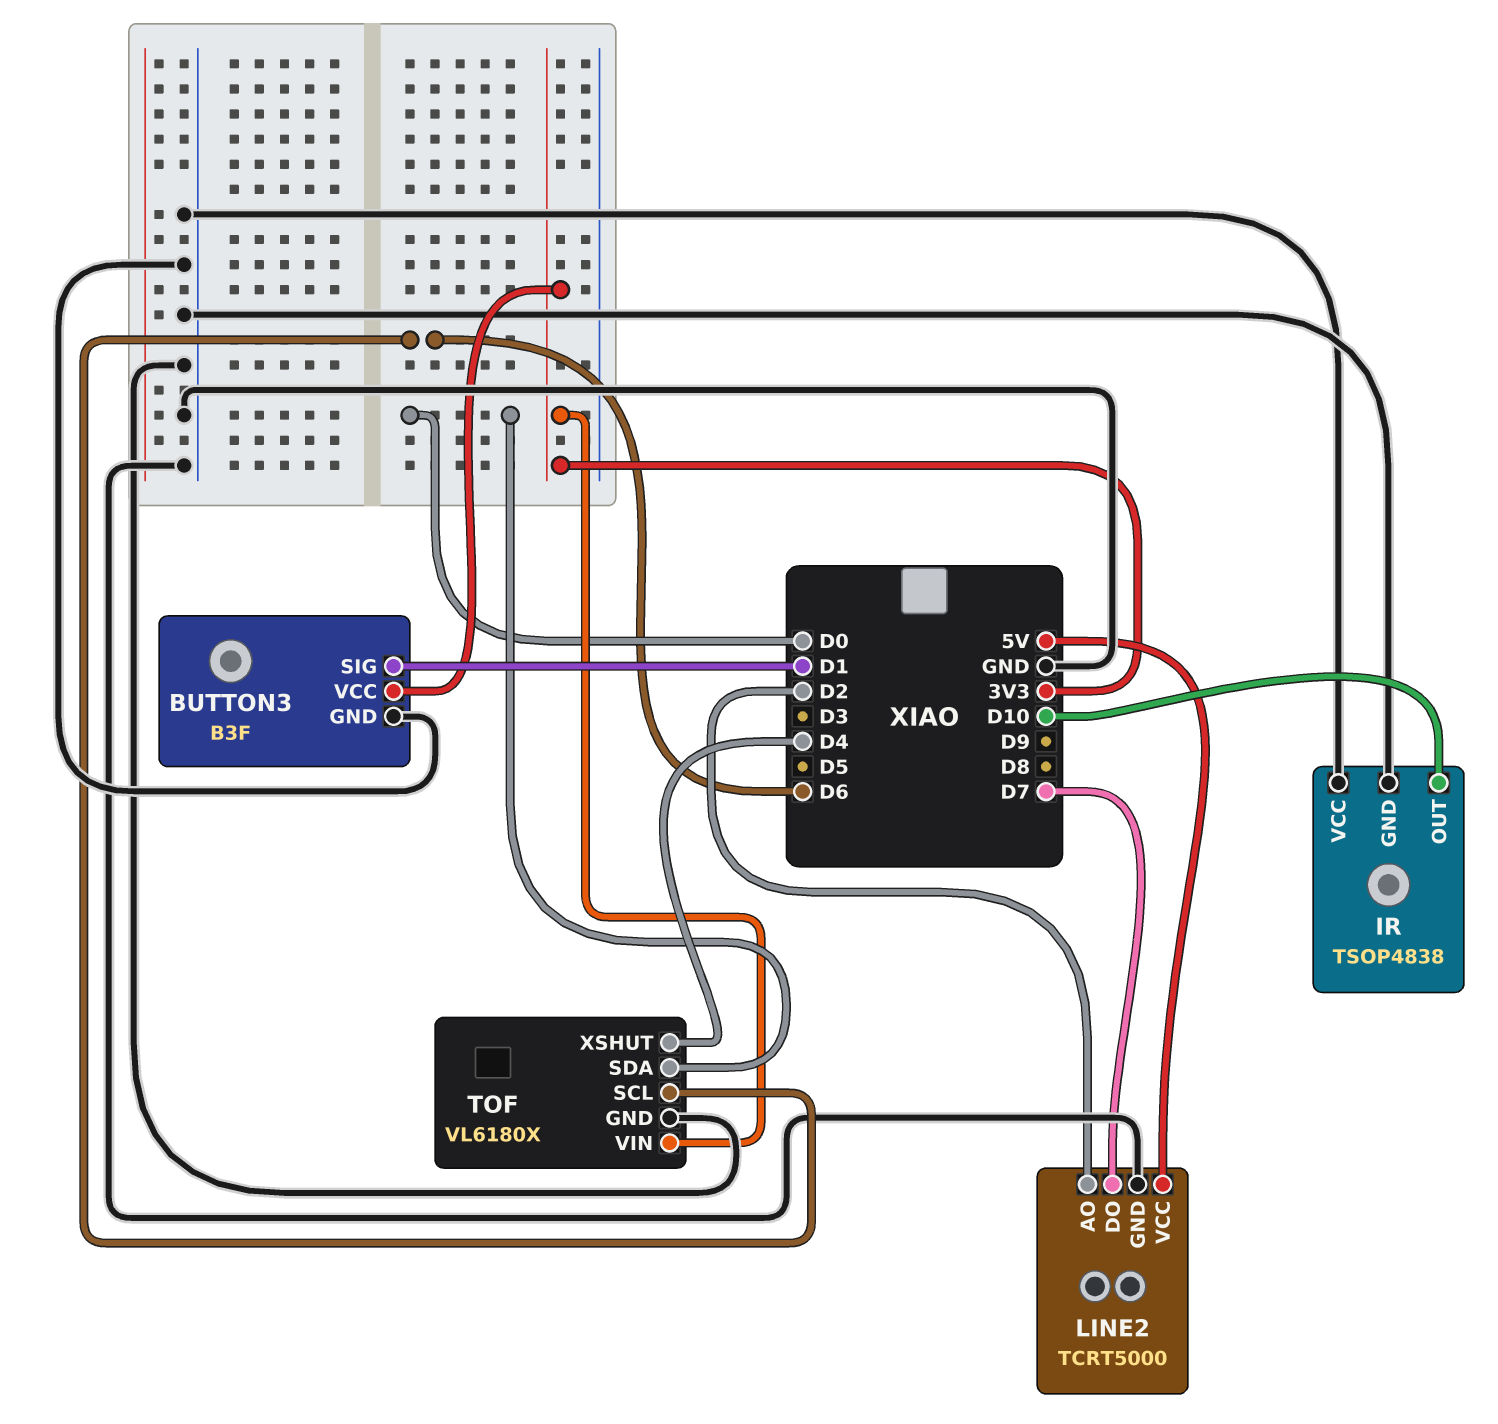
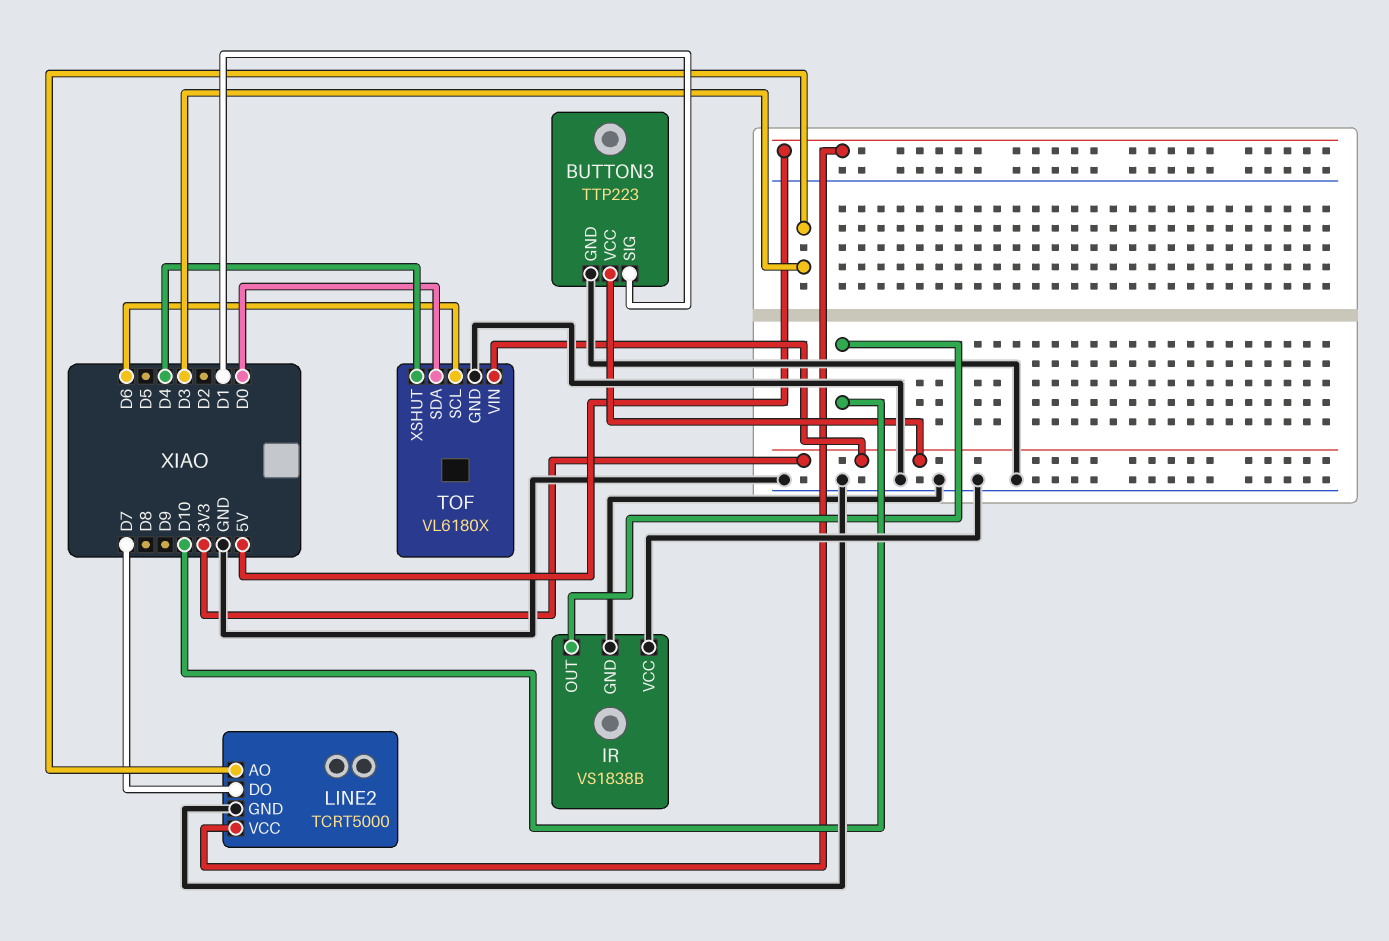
BUTTON3: B3F -> TTP223
IR: TSOP4838 -> VS1838B
LINE2 pin AO: D2 -> D3

